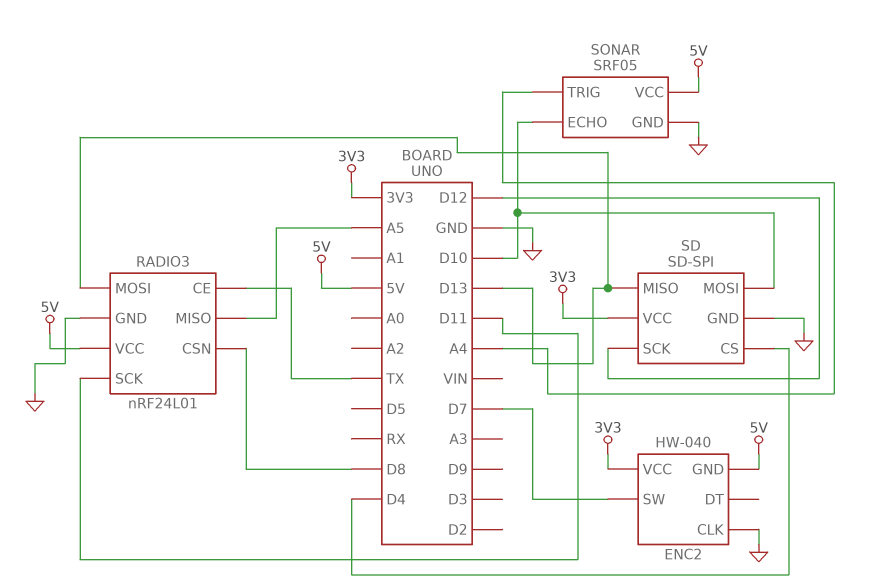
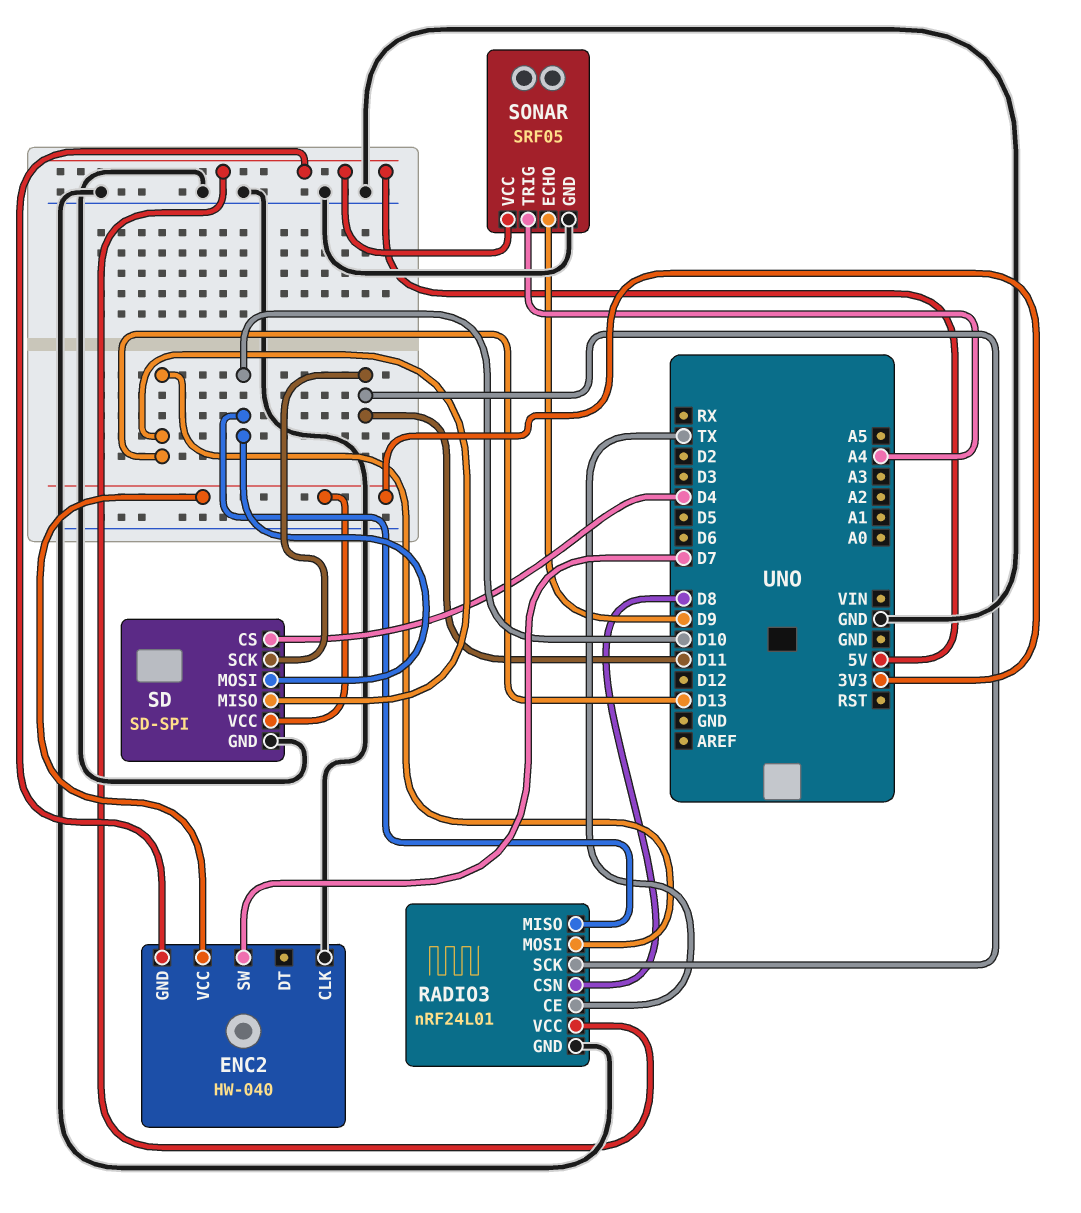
RADIO3 pin MISO: A5 -> D10
SD pin SCK: D12 -> D11
SONAR pin ECHO: D10 -> D9

